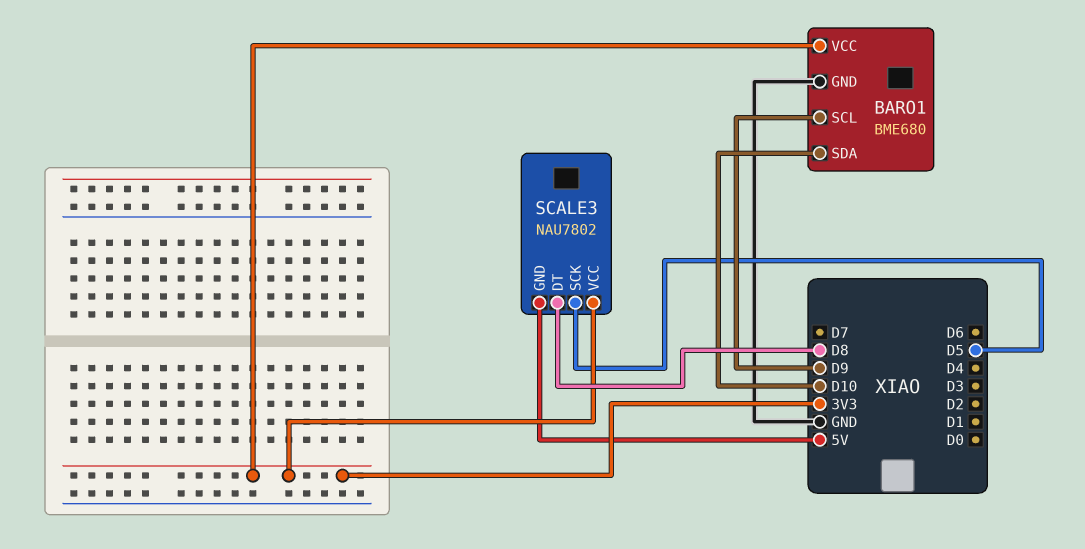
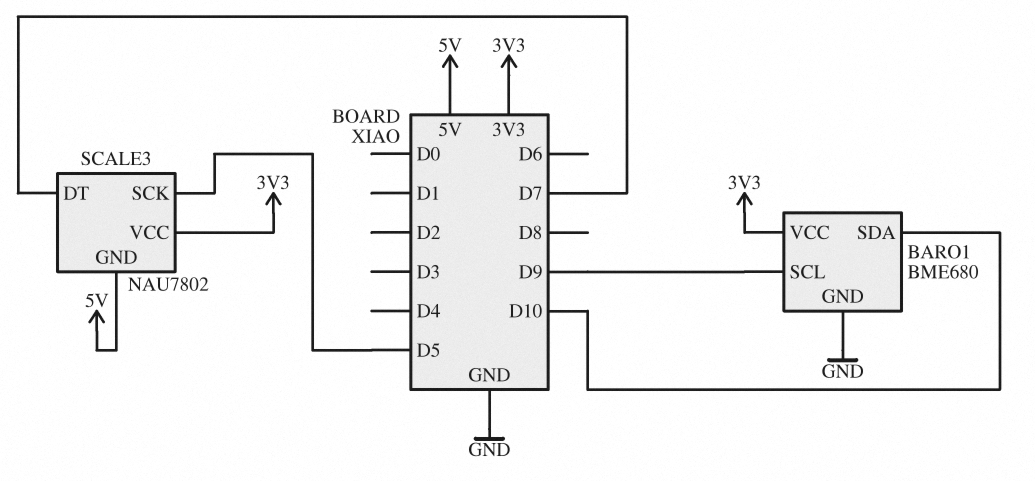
SCALE3 pin DT: D8 -> D7

